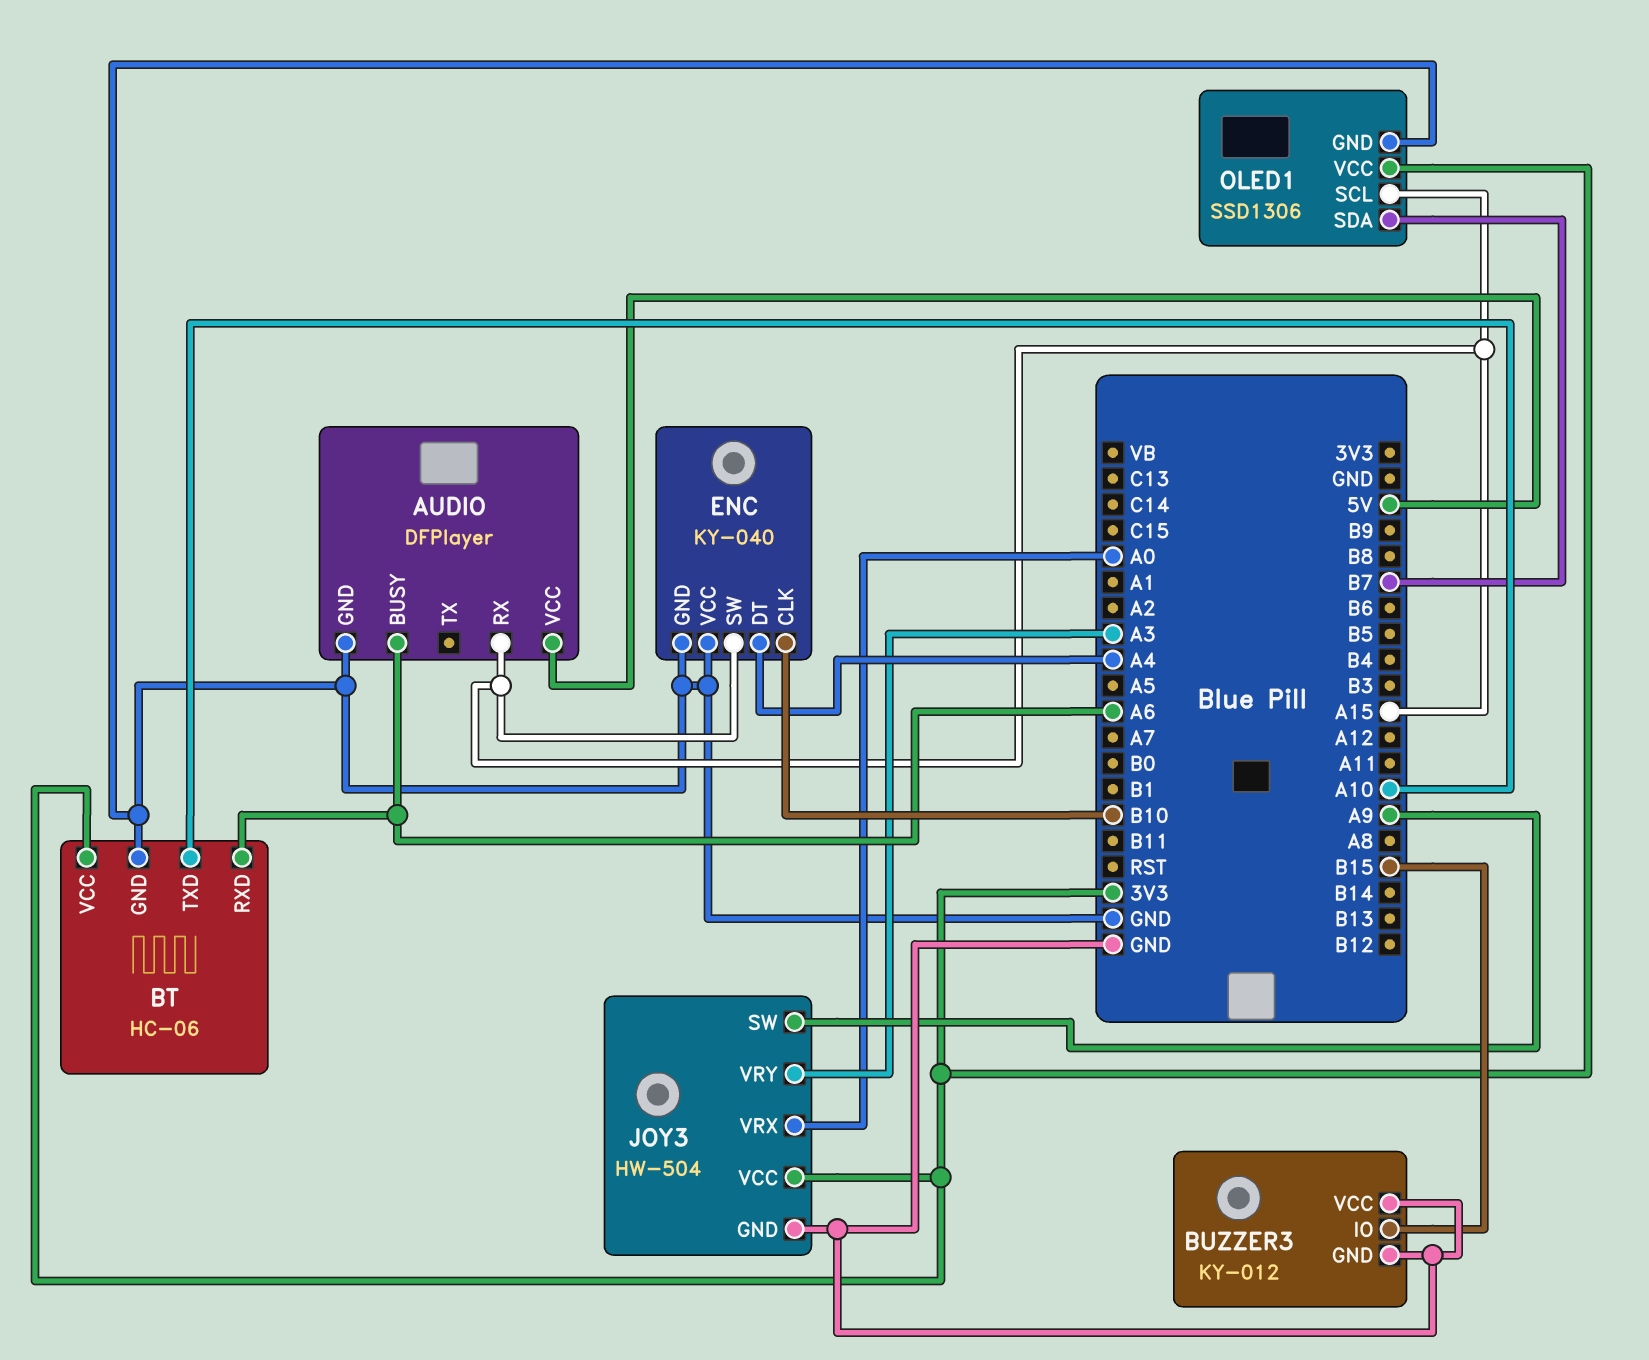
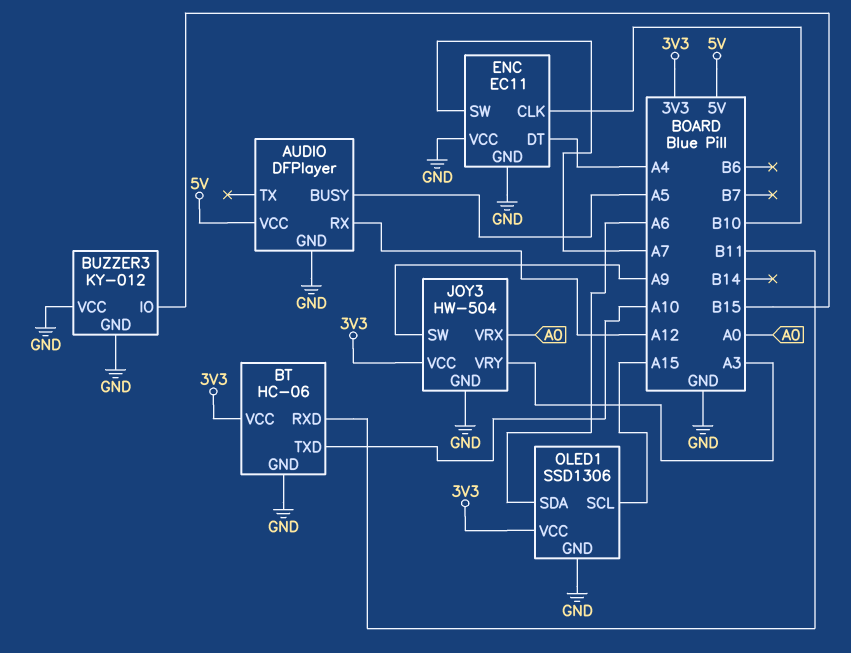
AUDIO pin BUSY: A6 -> A5
AUDIO pin RX: A15 -> A12
BT pin RXD: A6 -> B11
ENC: KY-040 -> EC11
ENC pin SW: A15 -> A7
OLED1 pin SDA: B7 -> A6

